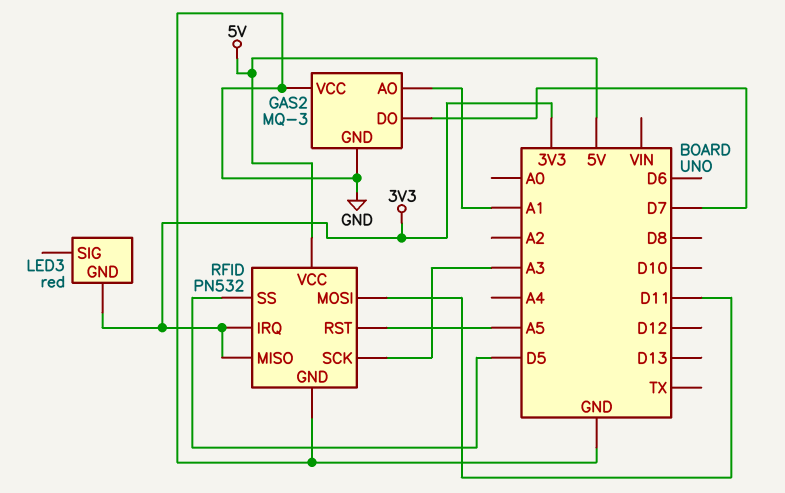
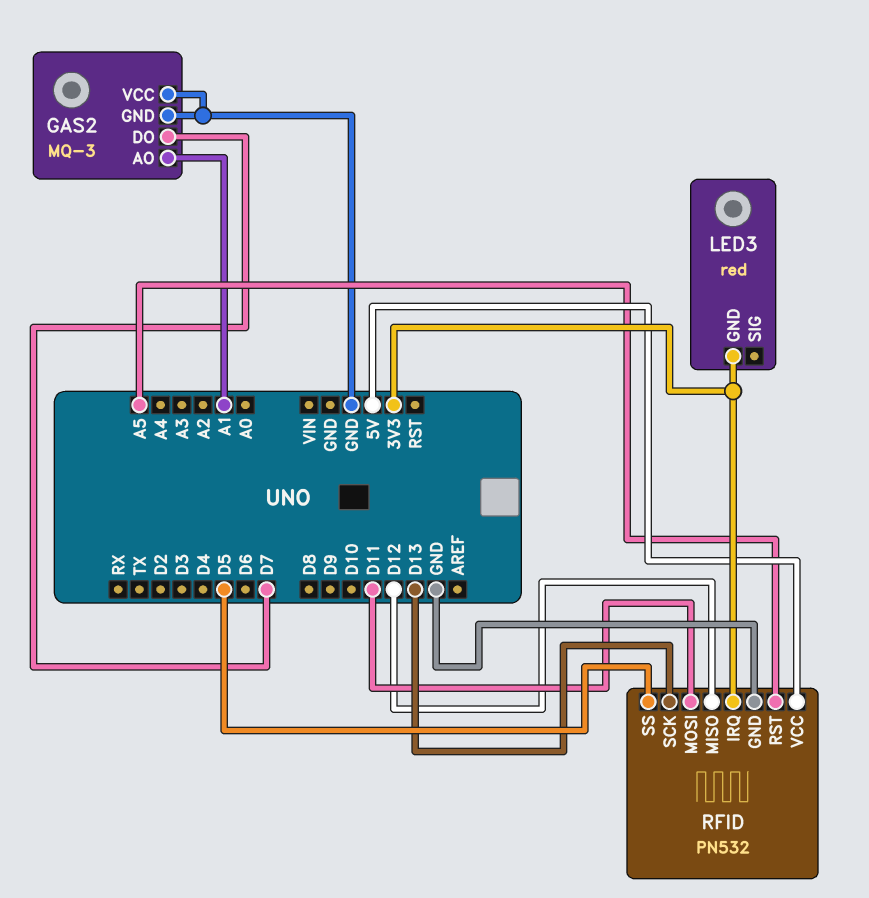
RFID pin MISO: 3V3 -> D12
RFID pin SCK: A3 -> D13

